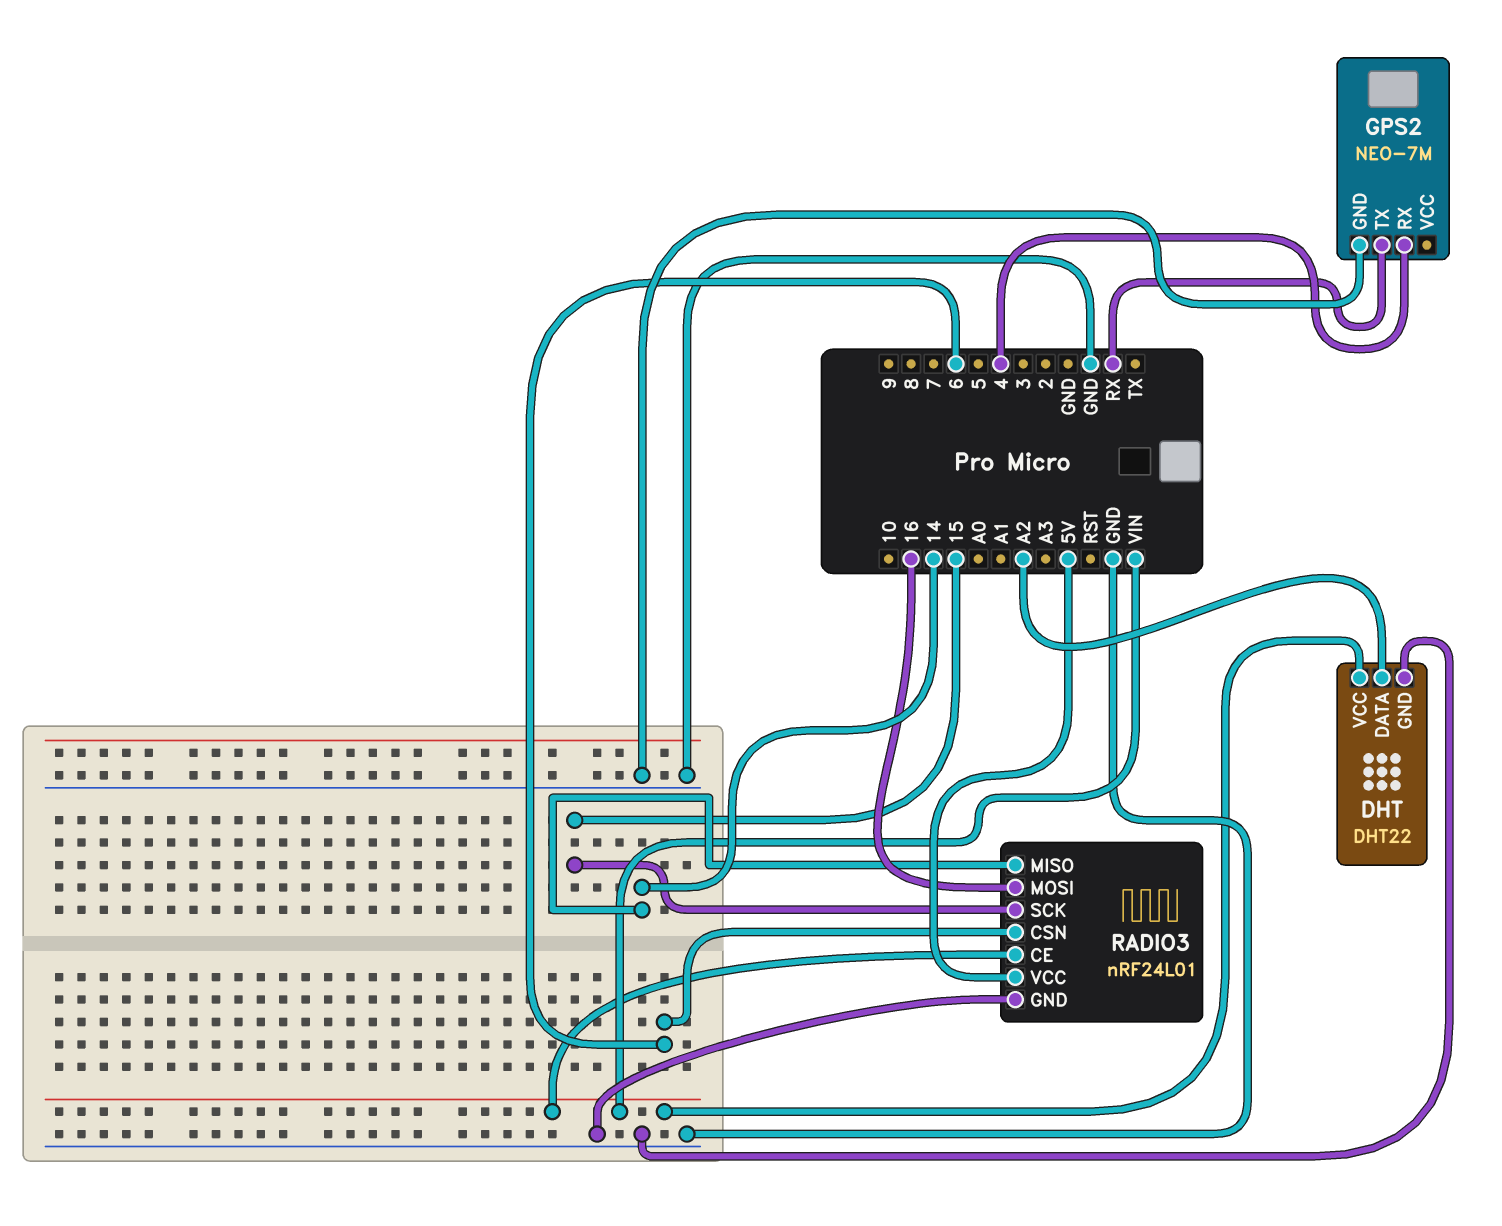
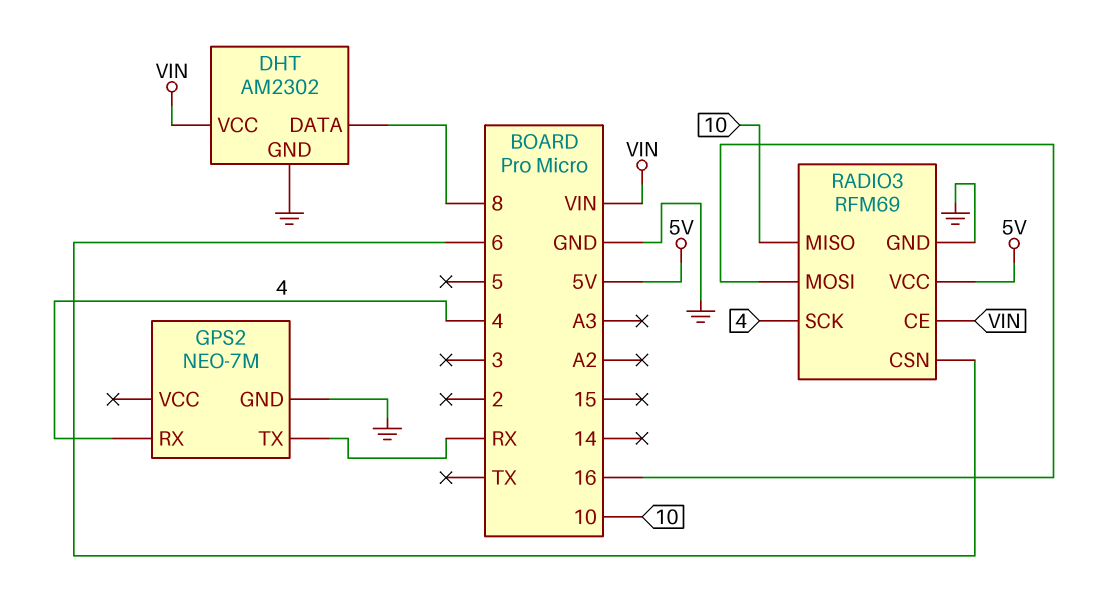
DHT: DHT22 -> AM2302
DHT pin DATA: A2 -> 8
RADIO3: nRF24L01 -> RFM69
RADIO3 pin MISO: 14 -> 10
RADIO3 pin SCK: 15 -> 4

